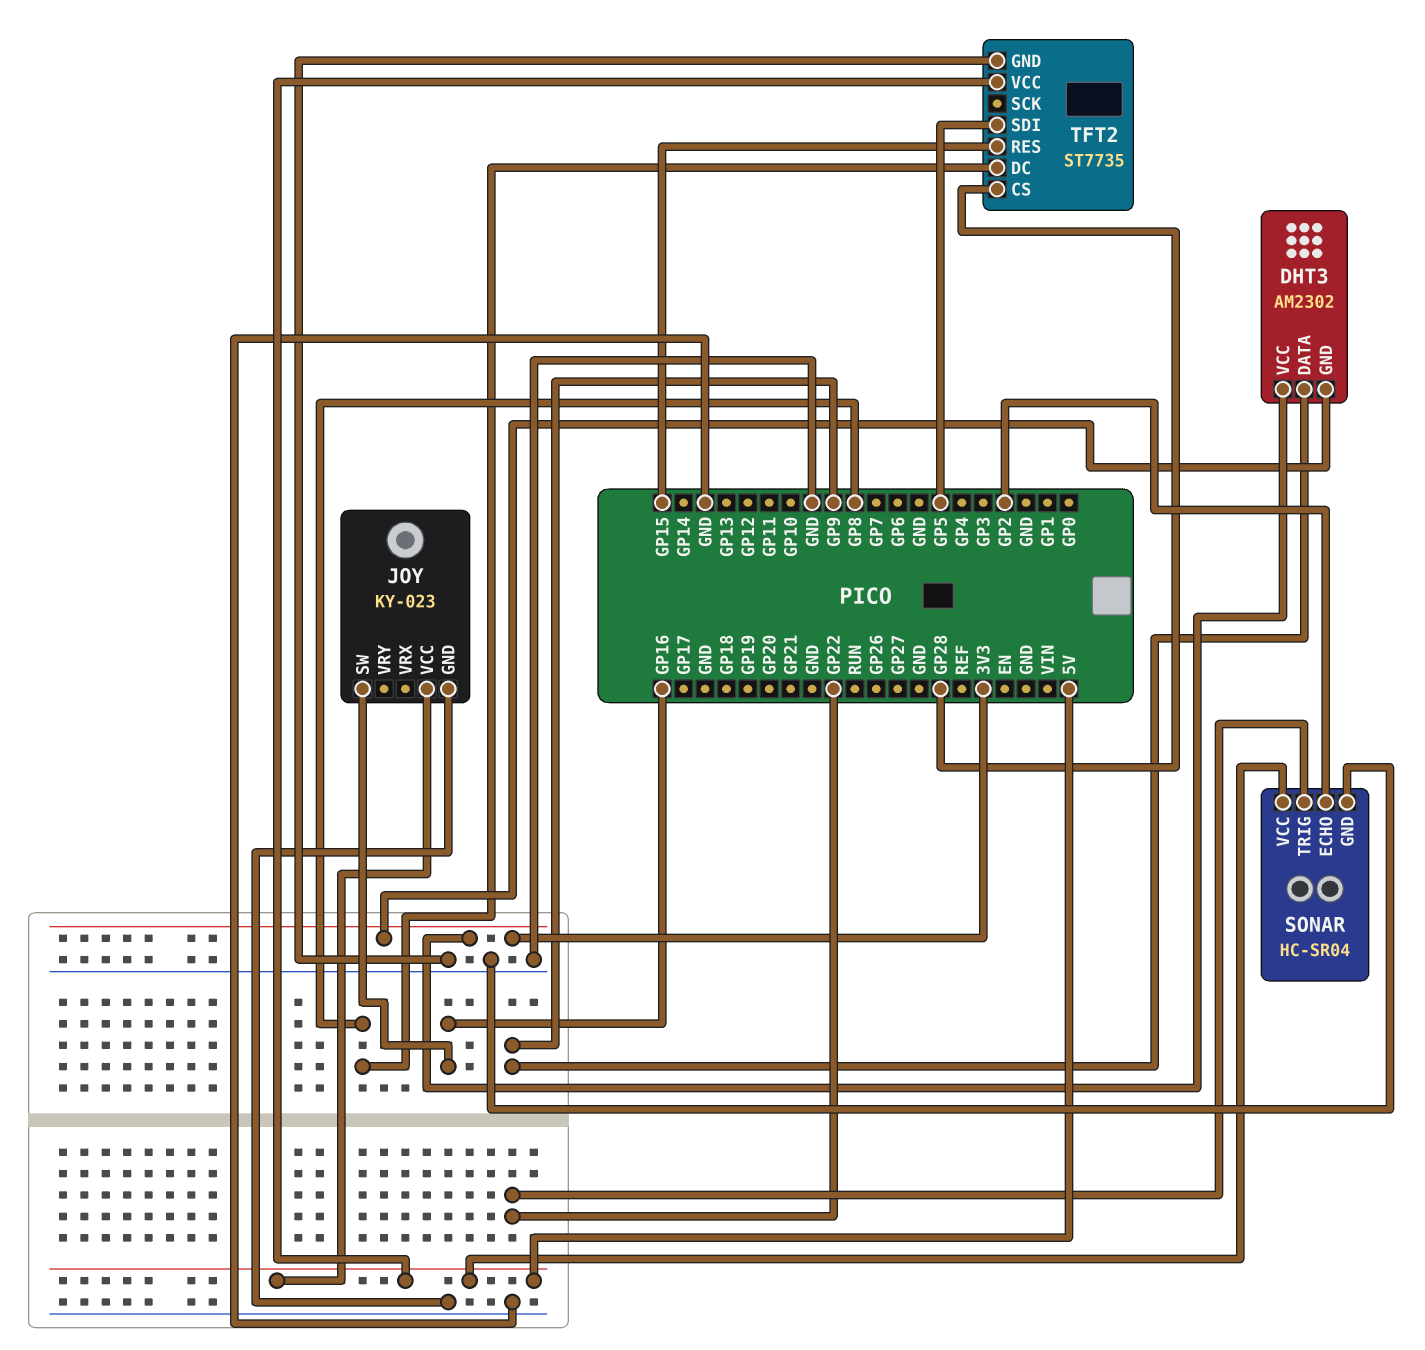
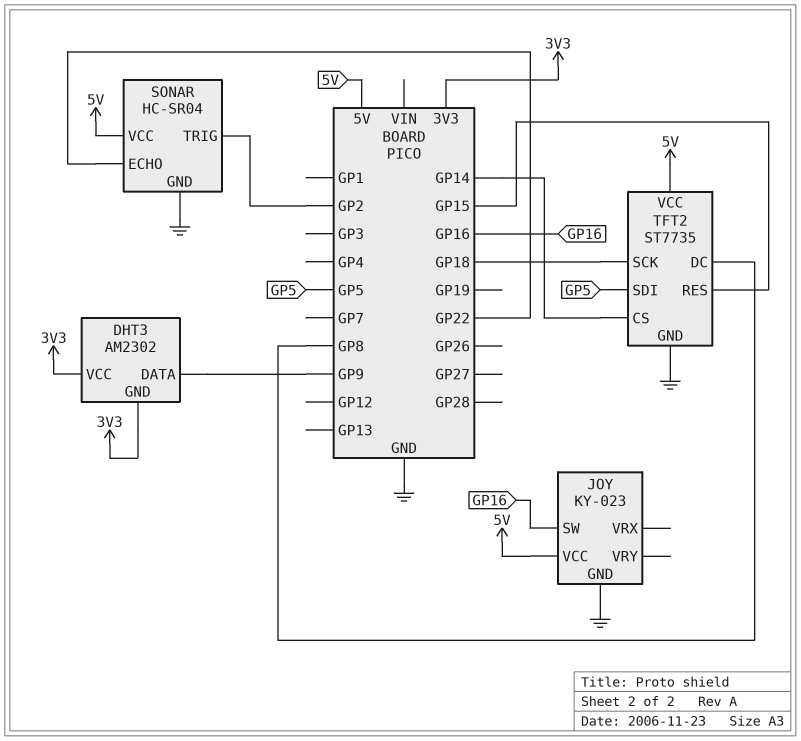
SONAR pin ECHO: GP2 -> GP22
SONAR pin TRIG: GP22 -> GP2
TFT2 pin CS: GP28 -> GP14
TFT2 pin SCK: none -> GP18

